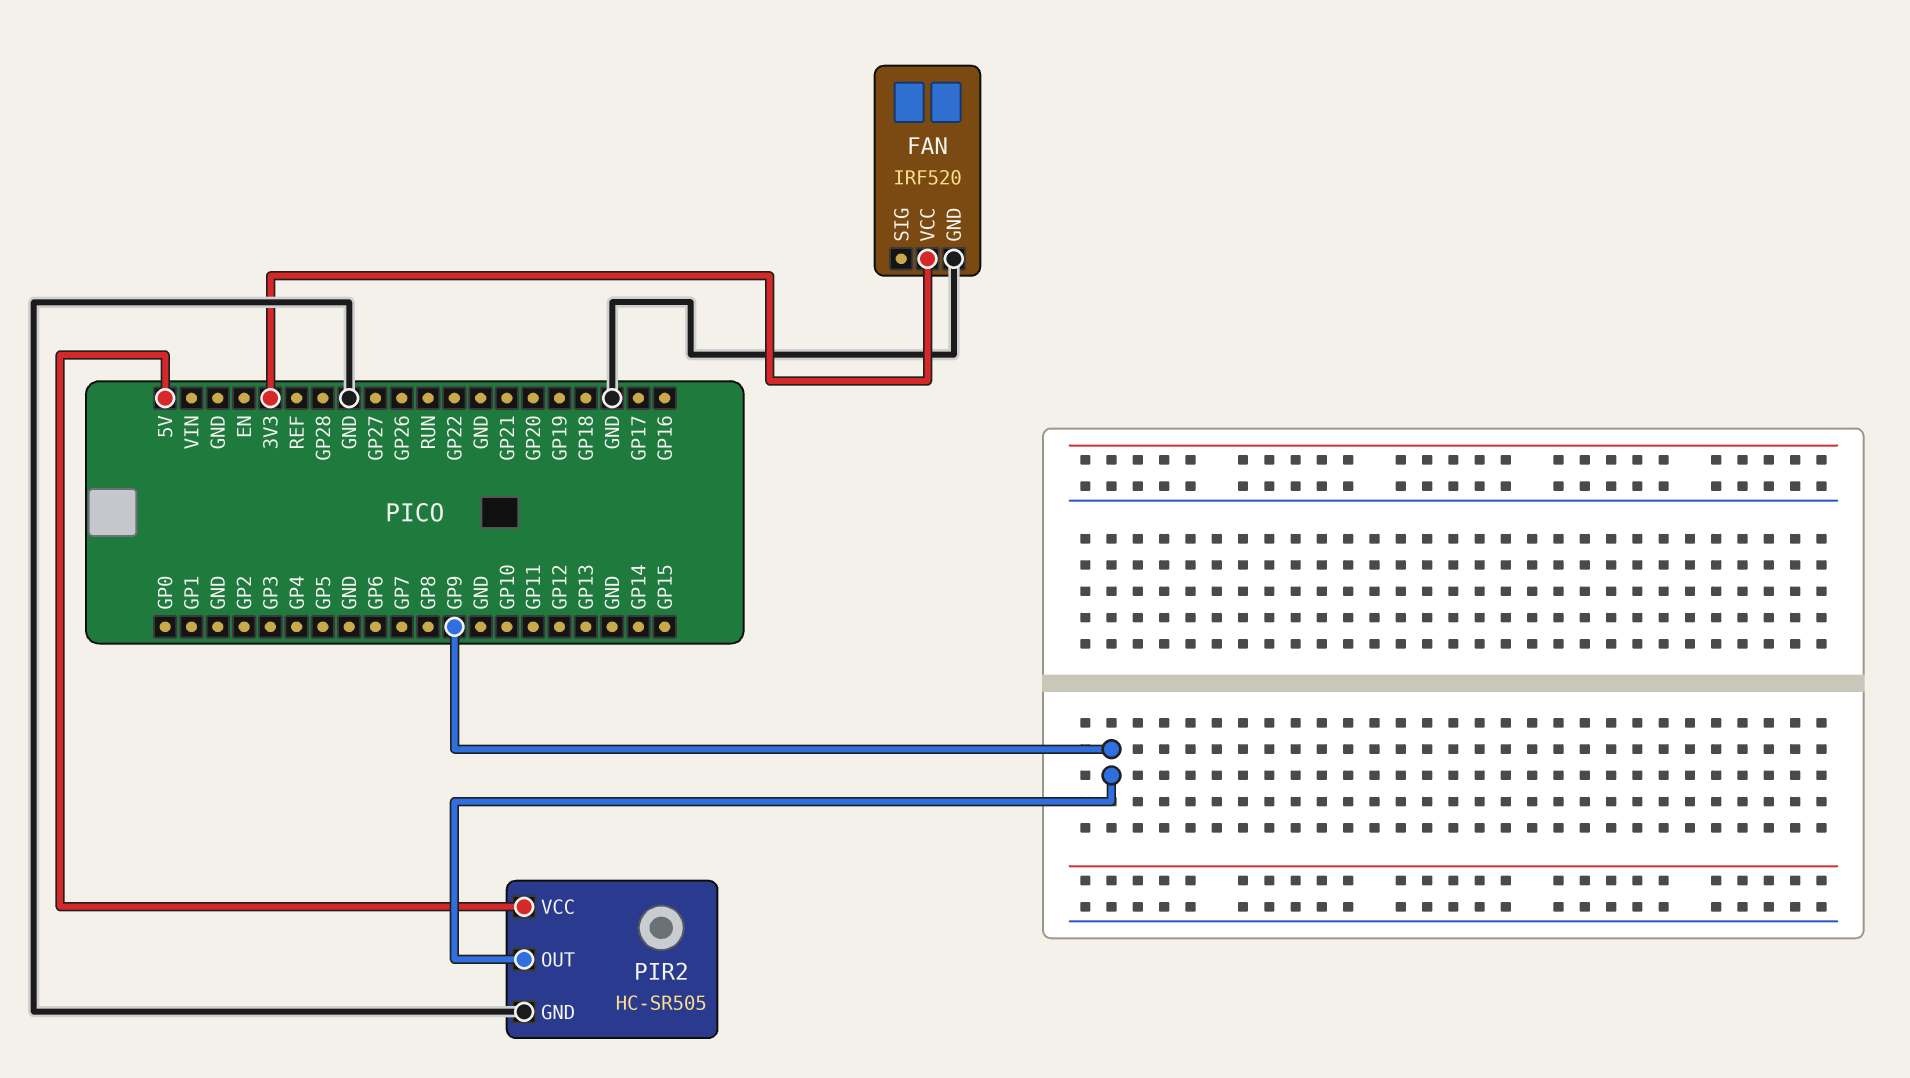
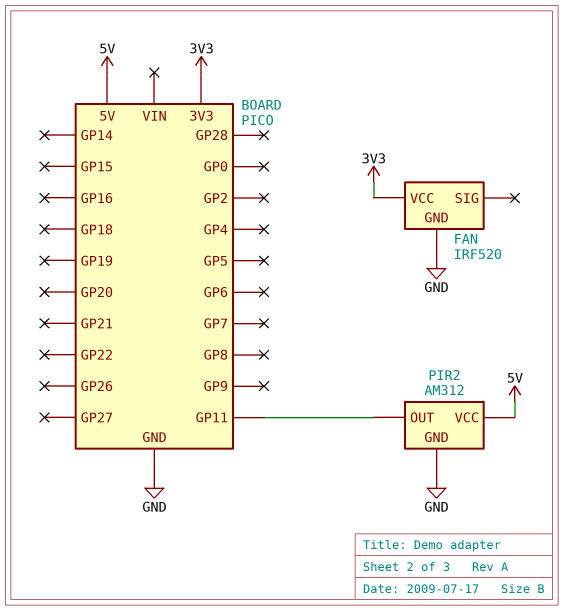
PIR2: HC-SR505 -> AM312
PIR2 pin OUT: GP9 -> GP11

